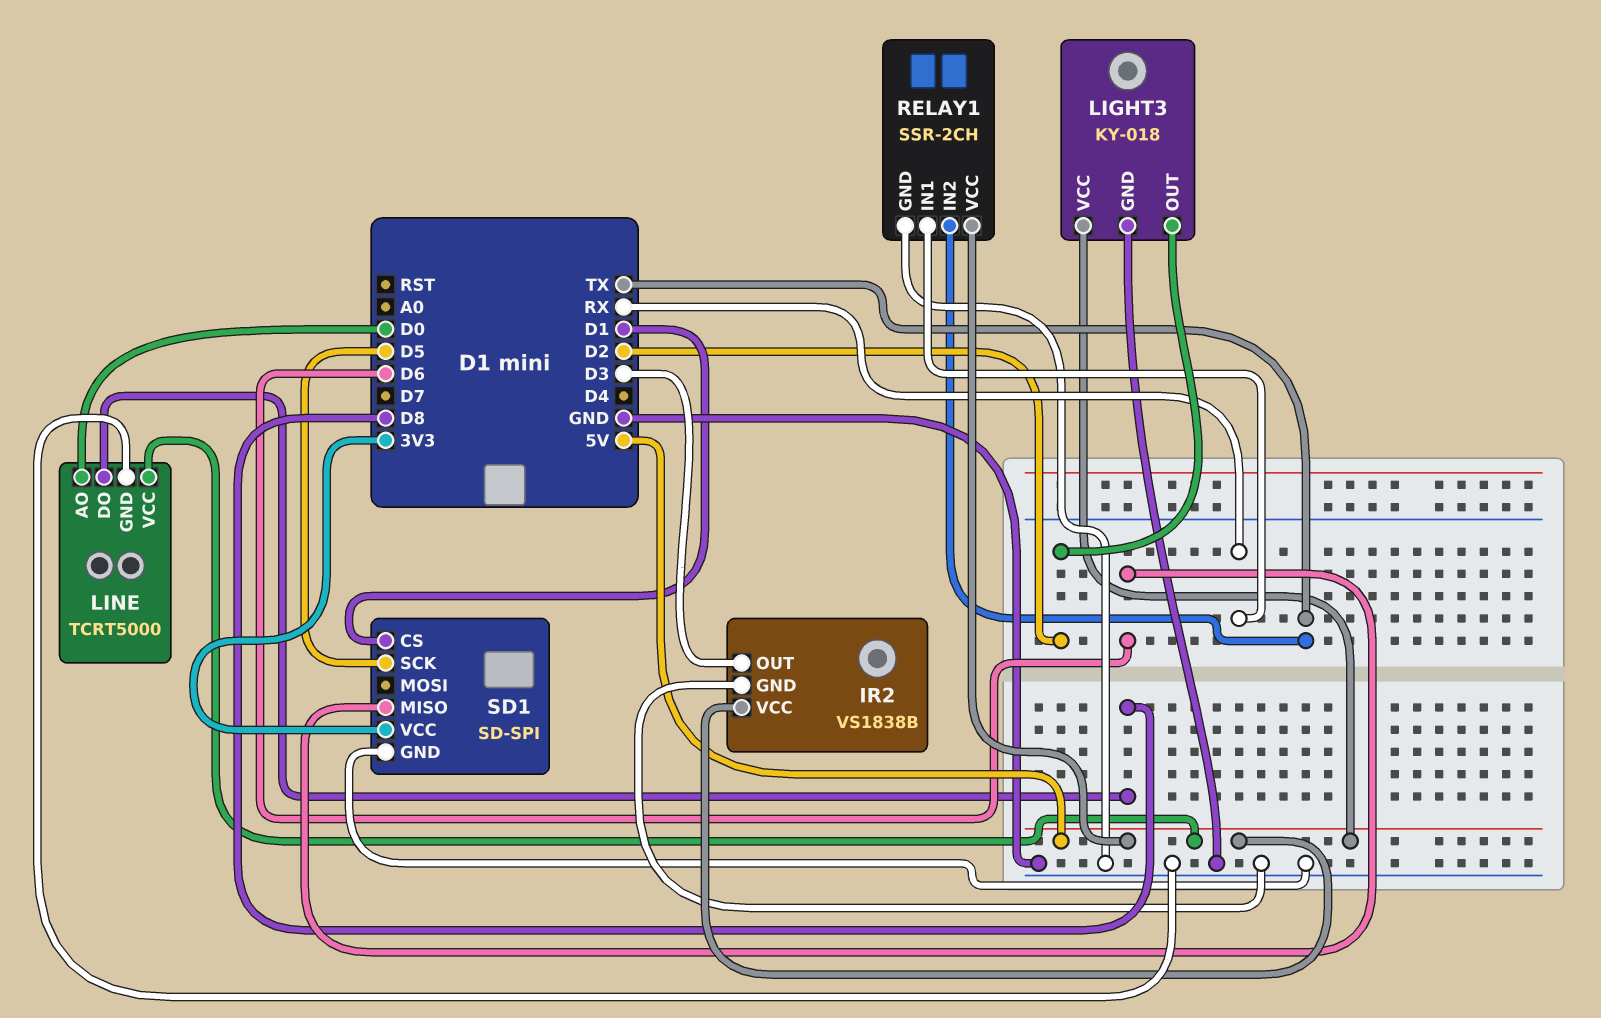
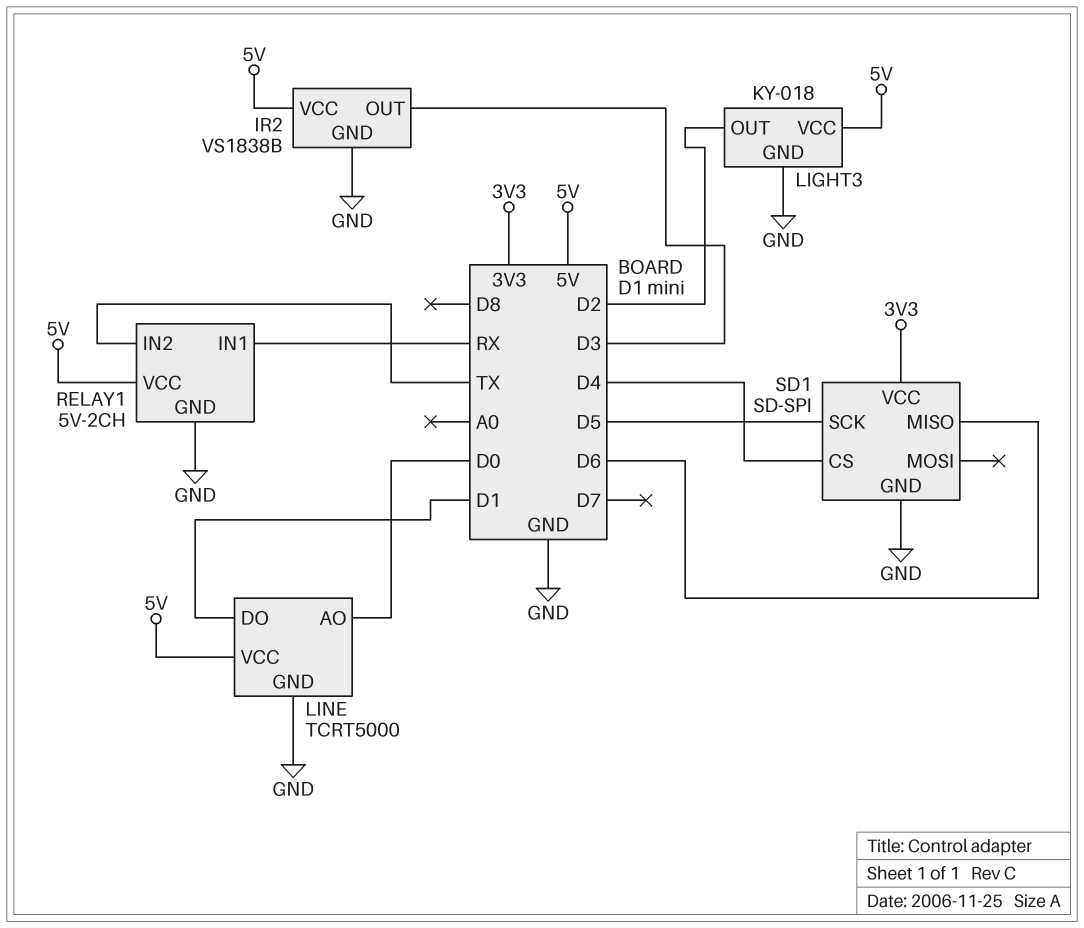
LINE pin DO: D8 -> D1
RELAY1: SSR-2CH -> 5V-2CH
SD1 pin CS: D1 -> D4

